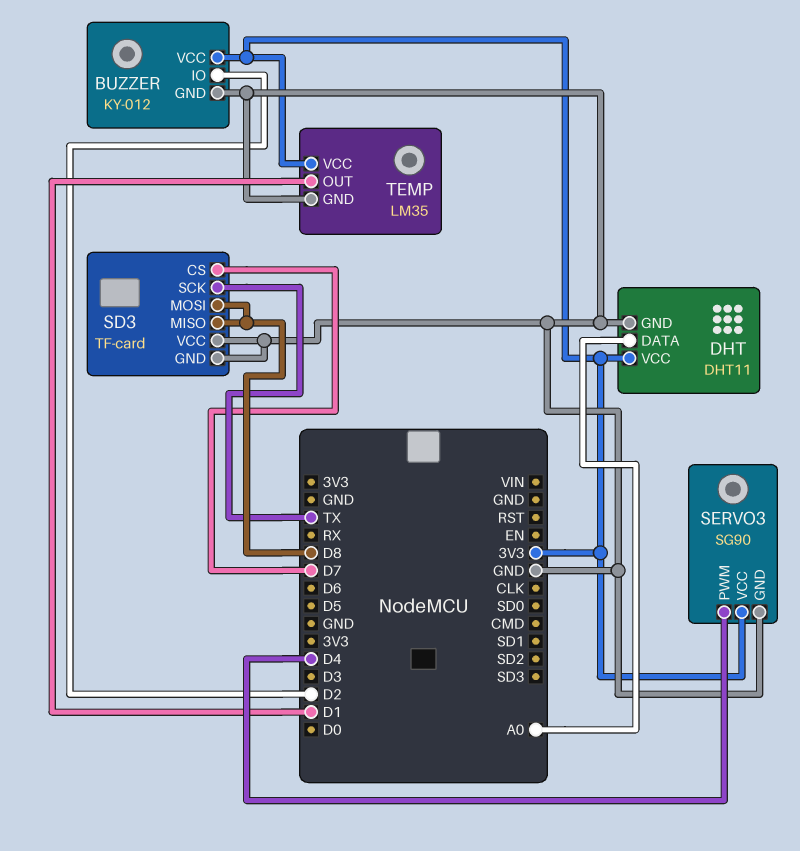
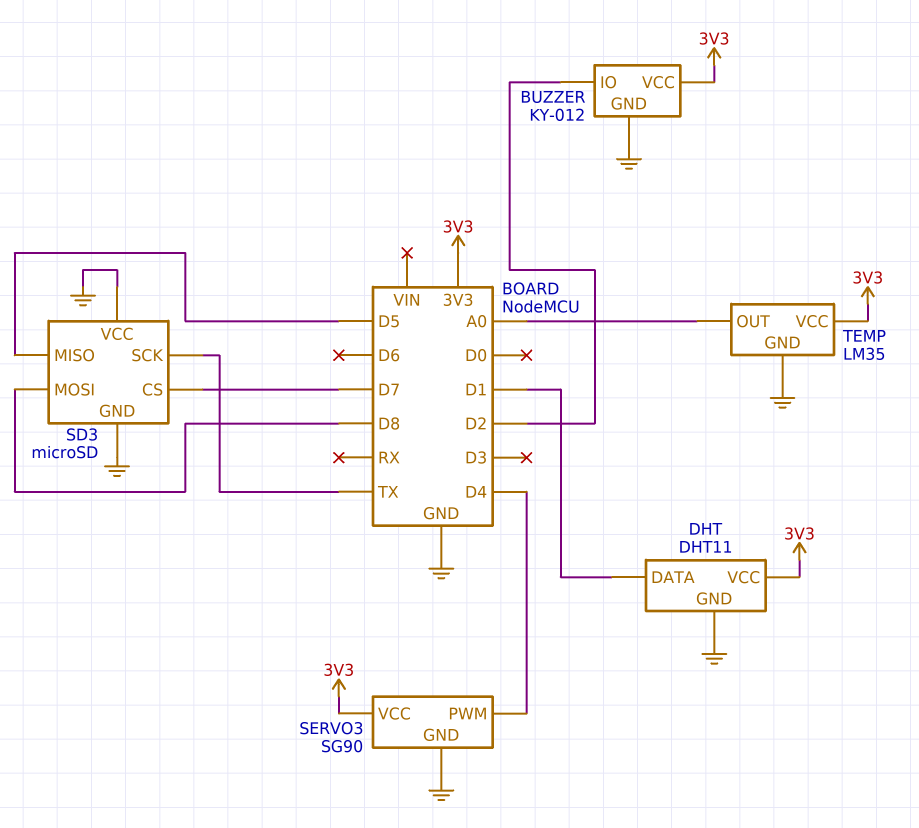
DHT pin DATA: A0 -> D1
SD3: TF-card -> microSD
SD3 pin MISO: D8 -> D5
TEMP pin OUT: D1 -> A0

